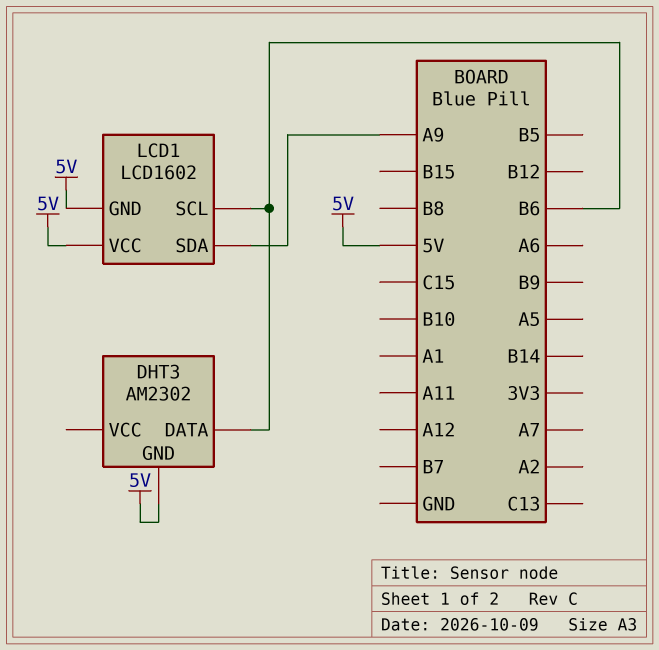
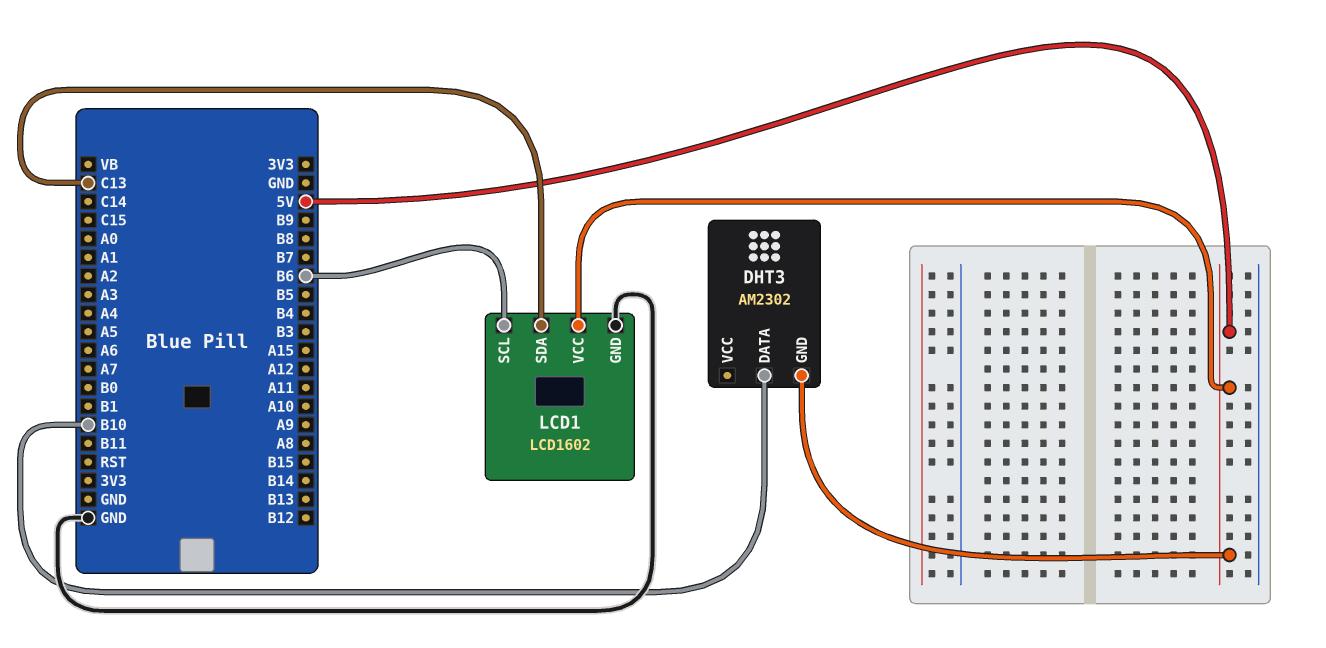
DHT3 pin DATA: B6 -> B10
LCD1 pin GND: 5V -> GND
LCD1 pin SDA: A9 -> C13

